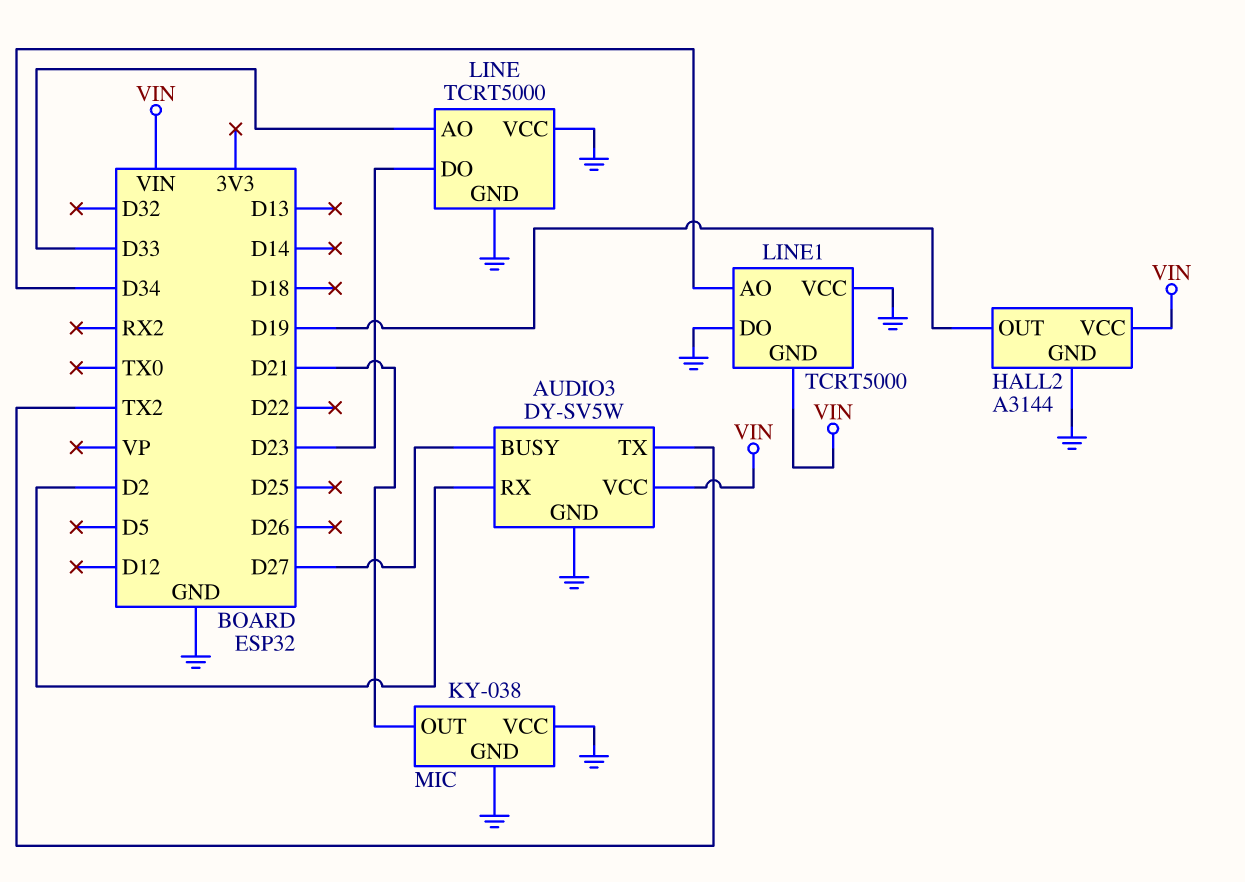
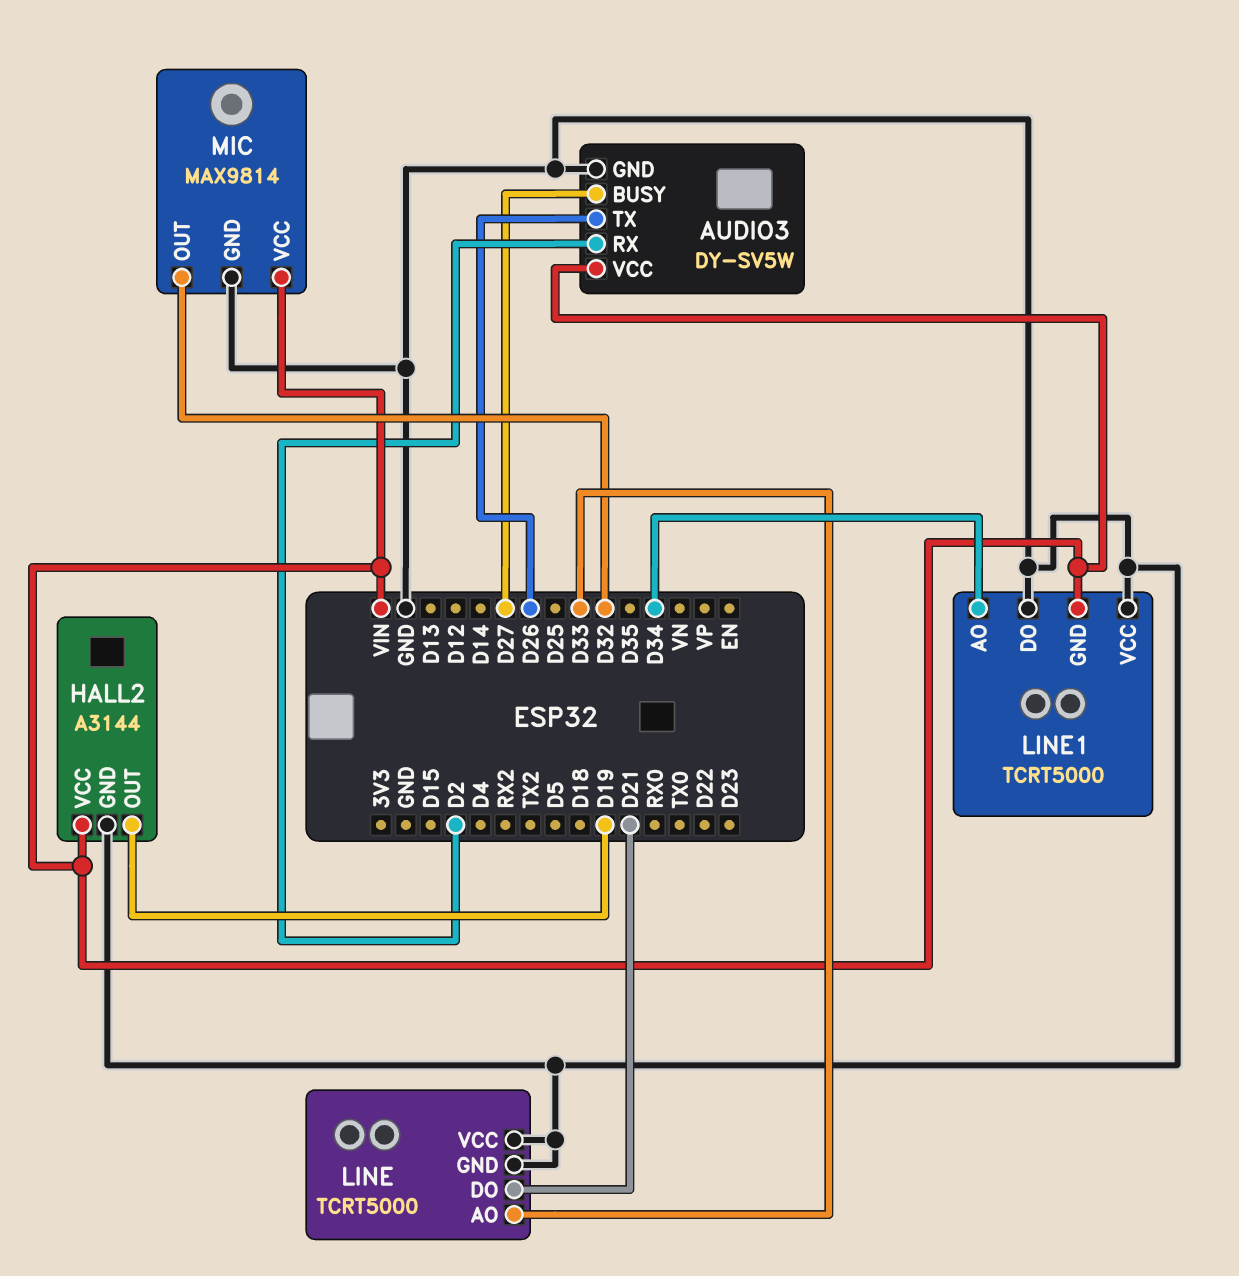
AUDIO3 pin TX: TX2 -> D26
LINE pin DO: D23 -> D21
MIC: KY-038 -> MAX9814
MIC pin OUT: D21 -> D32
MIC pin VCC: GND -> VIN

